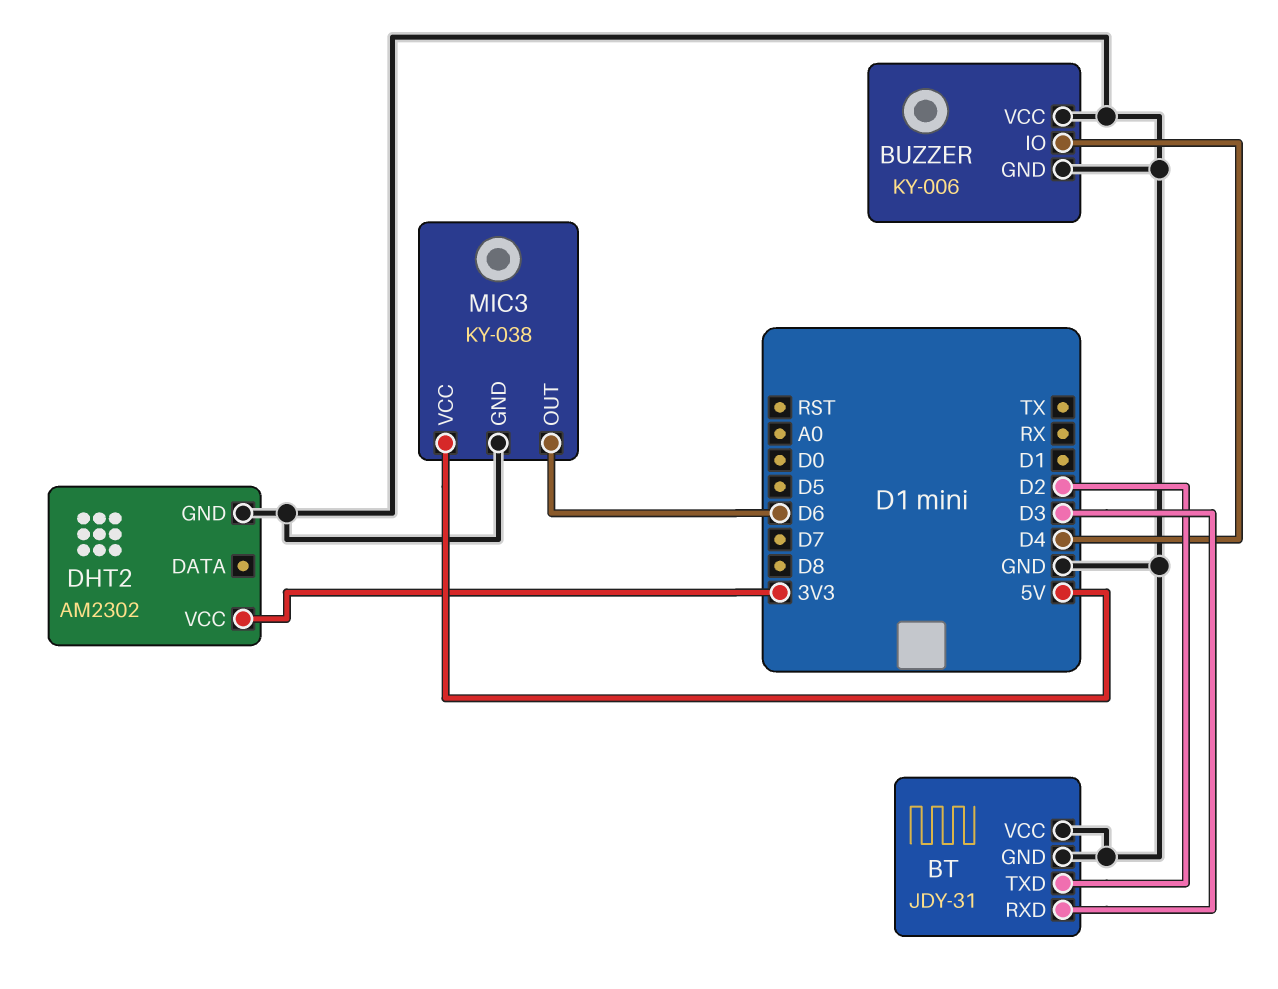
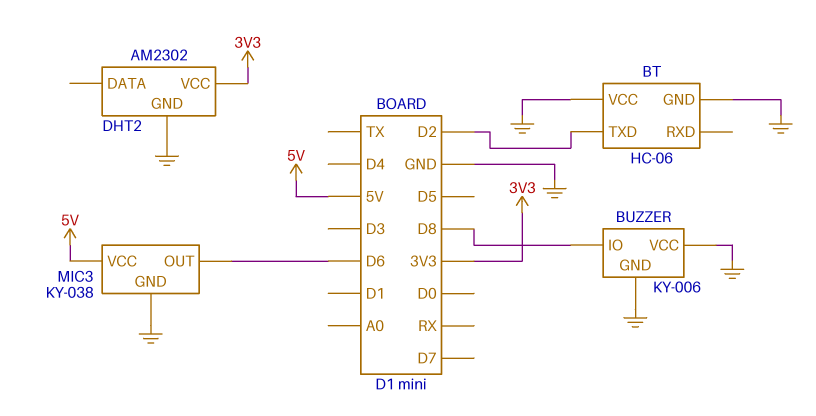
BT: JDY-31 -> HC-06
BT pin RXD: D3 -> none
BUZZER pin IO: D4 -> D8

